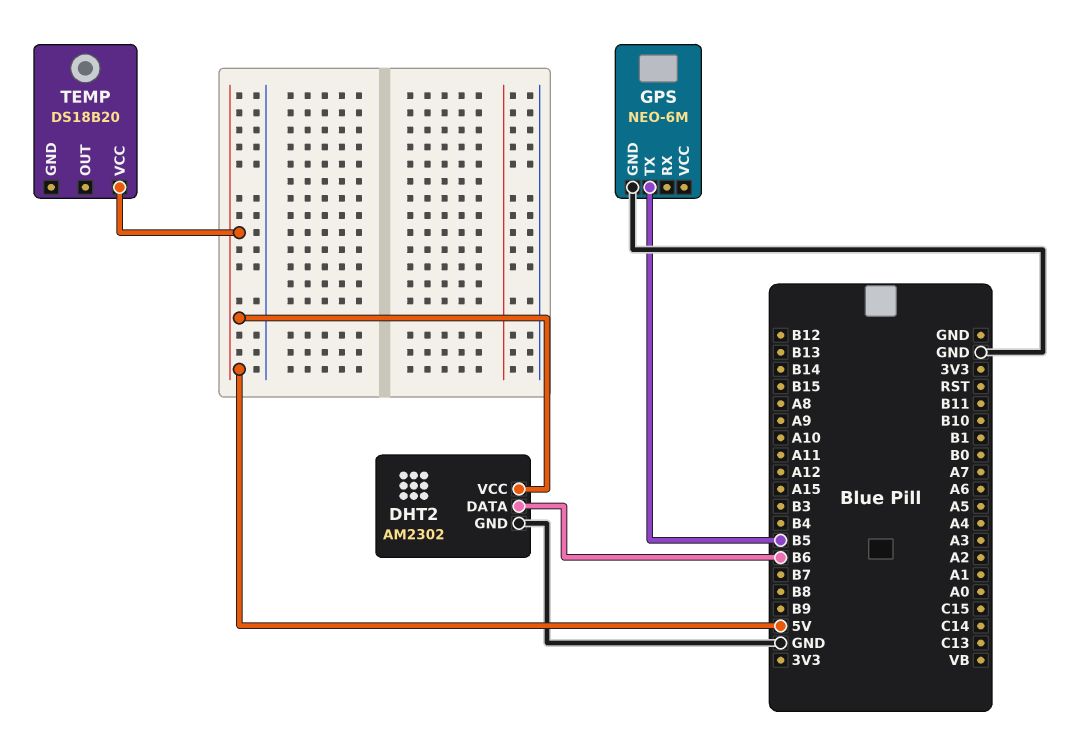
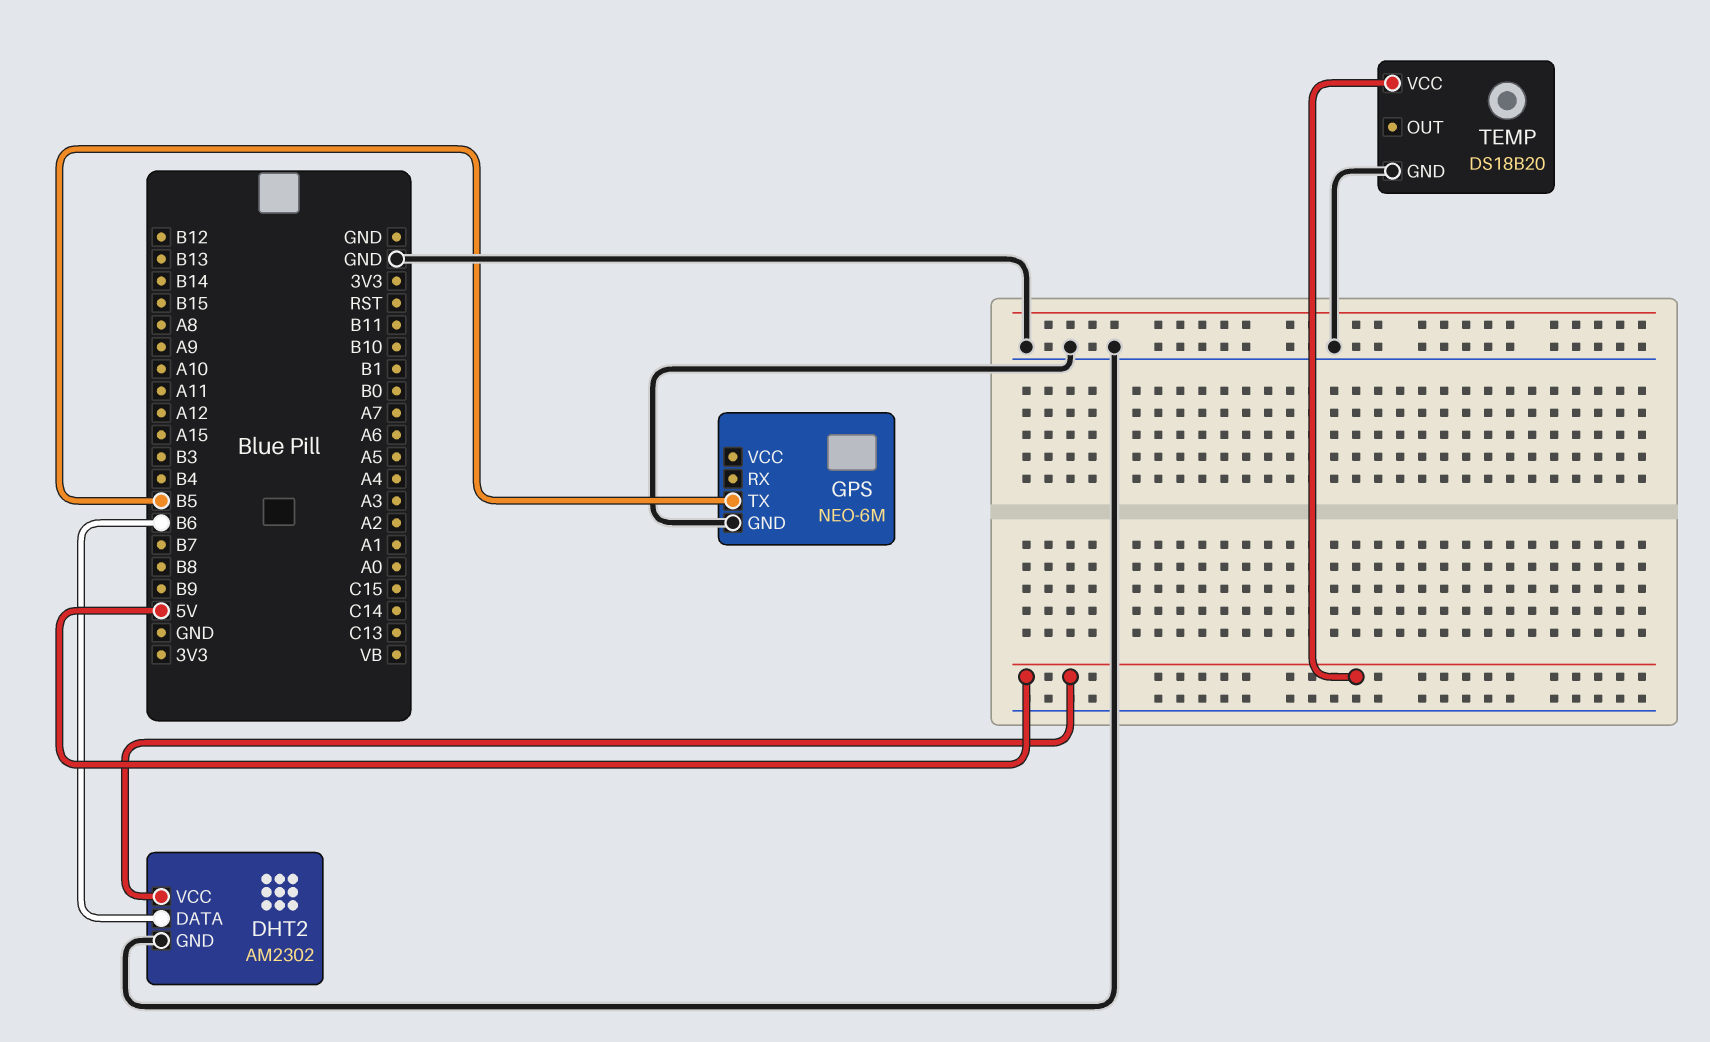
TEMP pin GND: none -> GND

